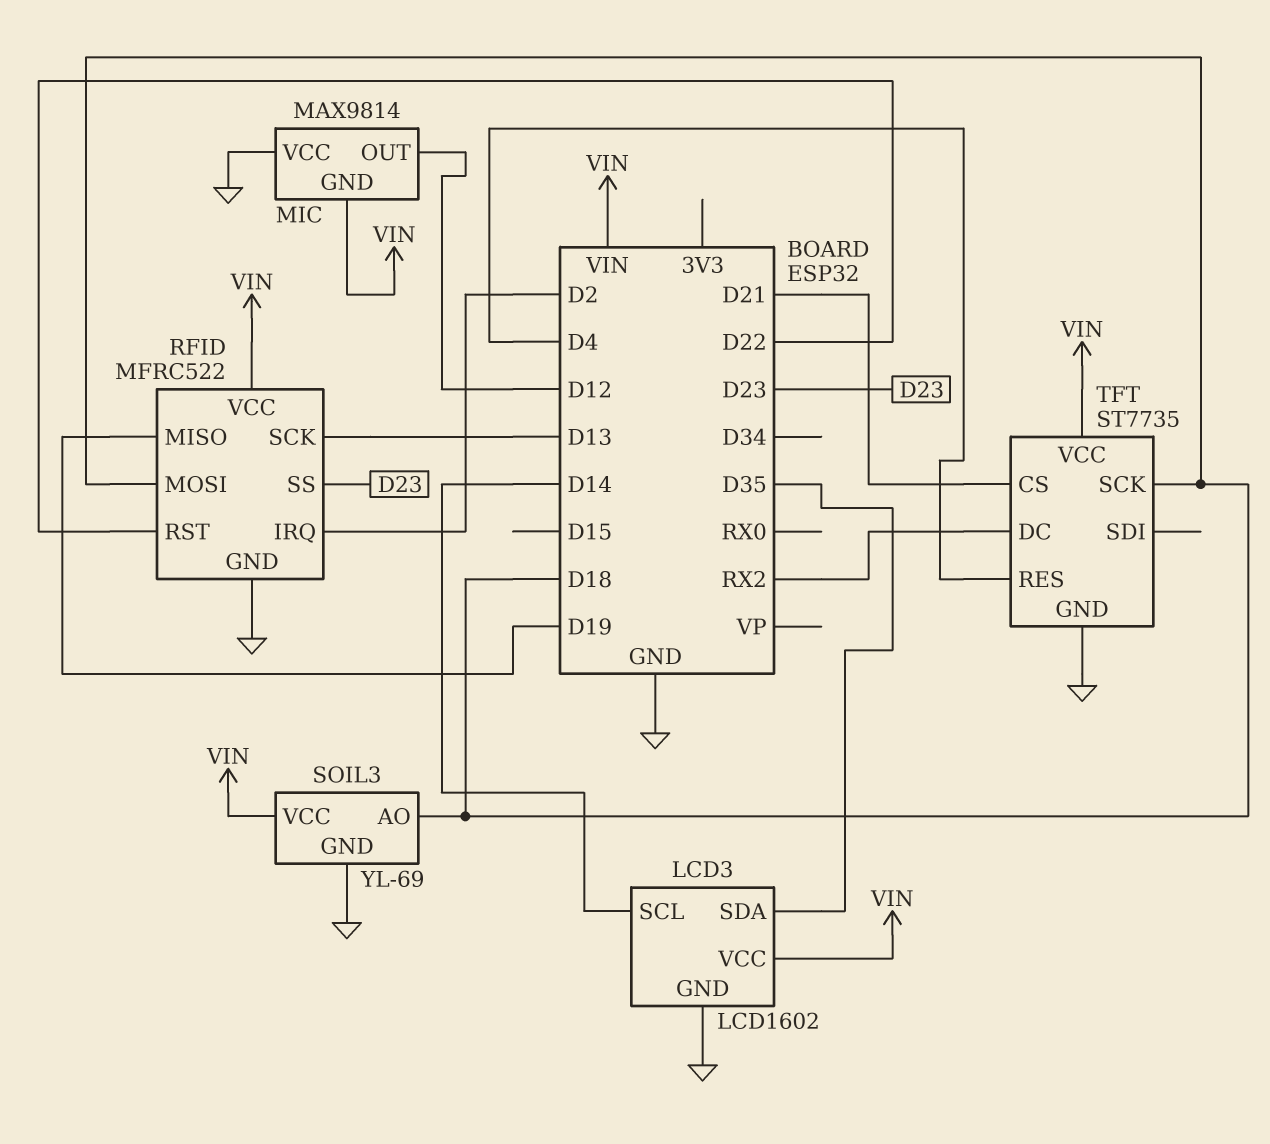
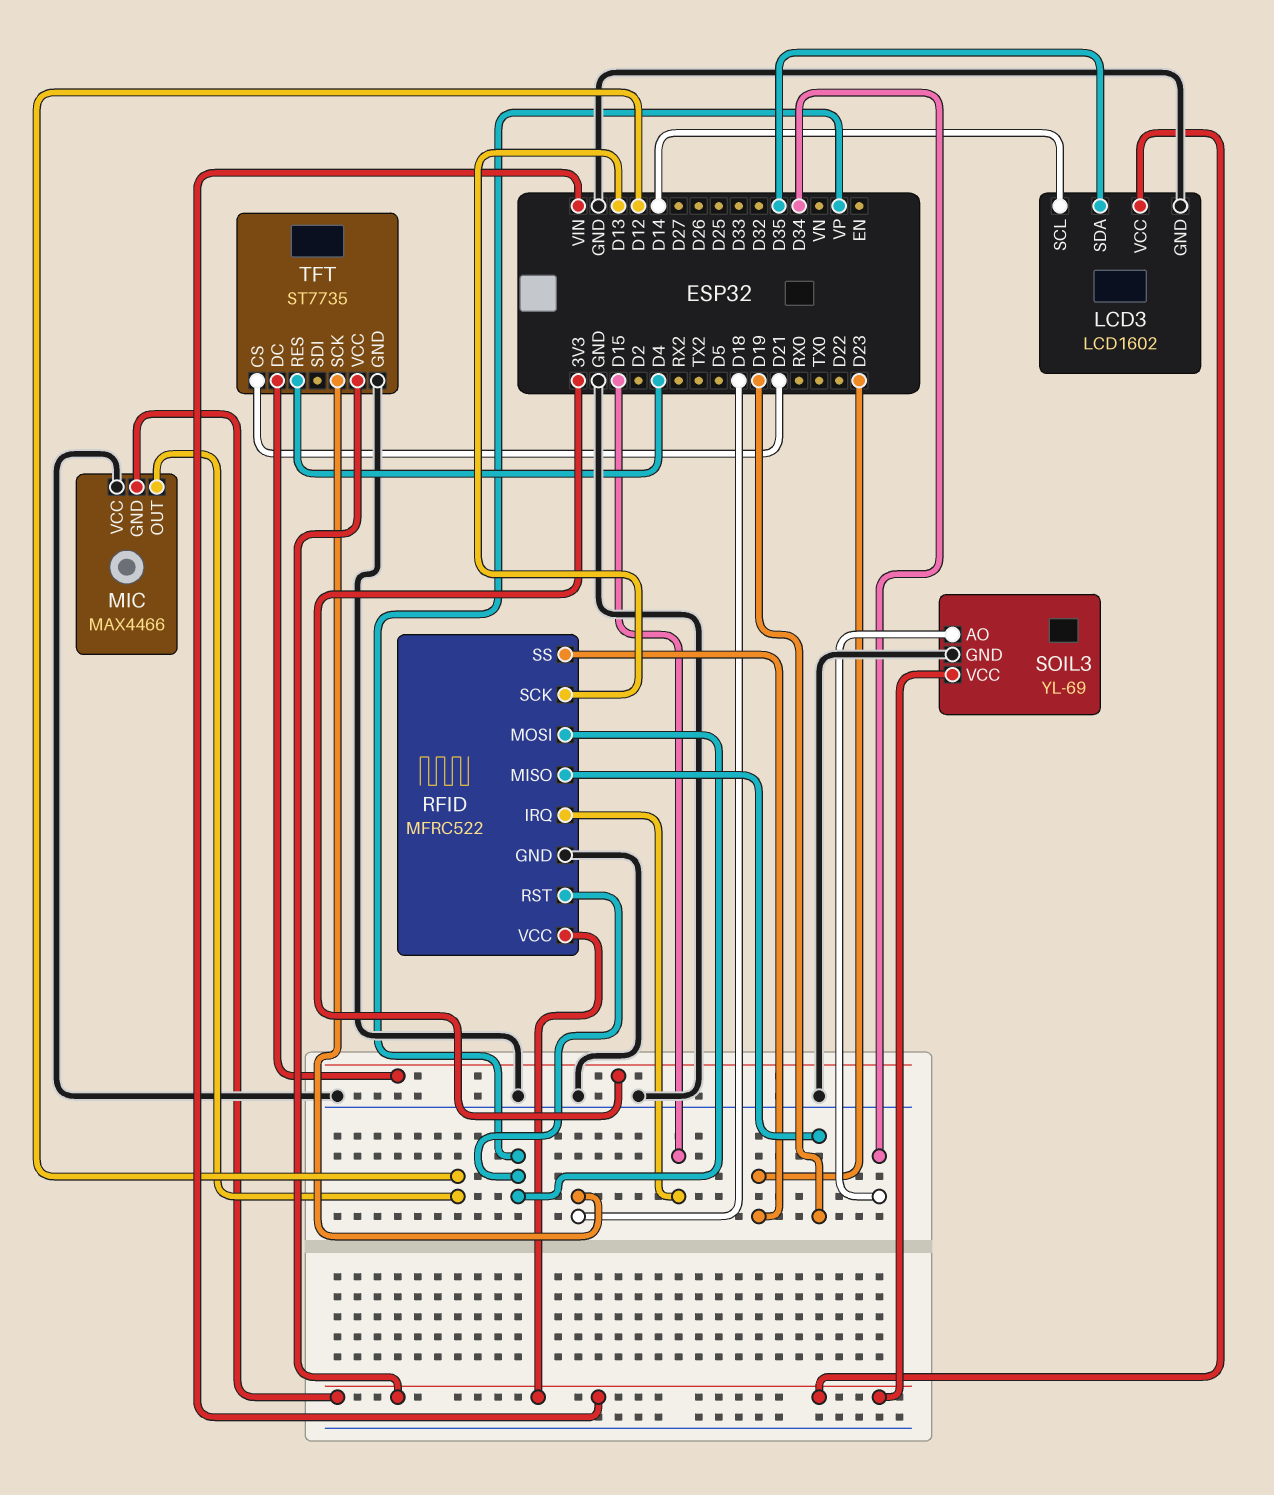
MIC: MAX9814 -> MAX4466
RFID pin IRQ: D2 -> D15
RFID pin MOSI: D18 -> VP
RFID pin RST: D22 -> VP
SOIL3 pin AO: D18 -> D34
TFT pin DC: RX2 -> 3V3

